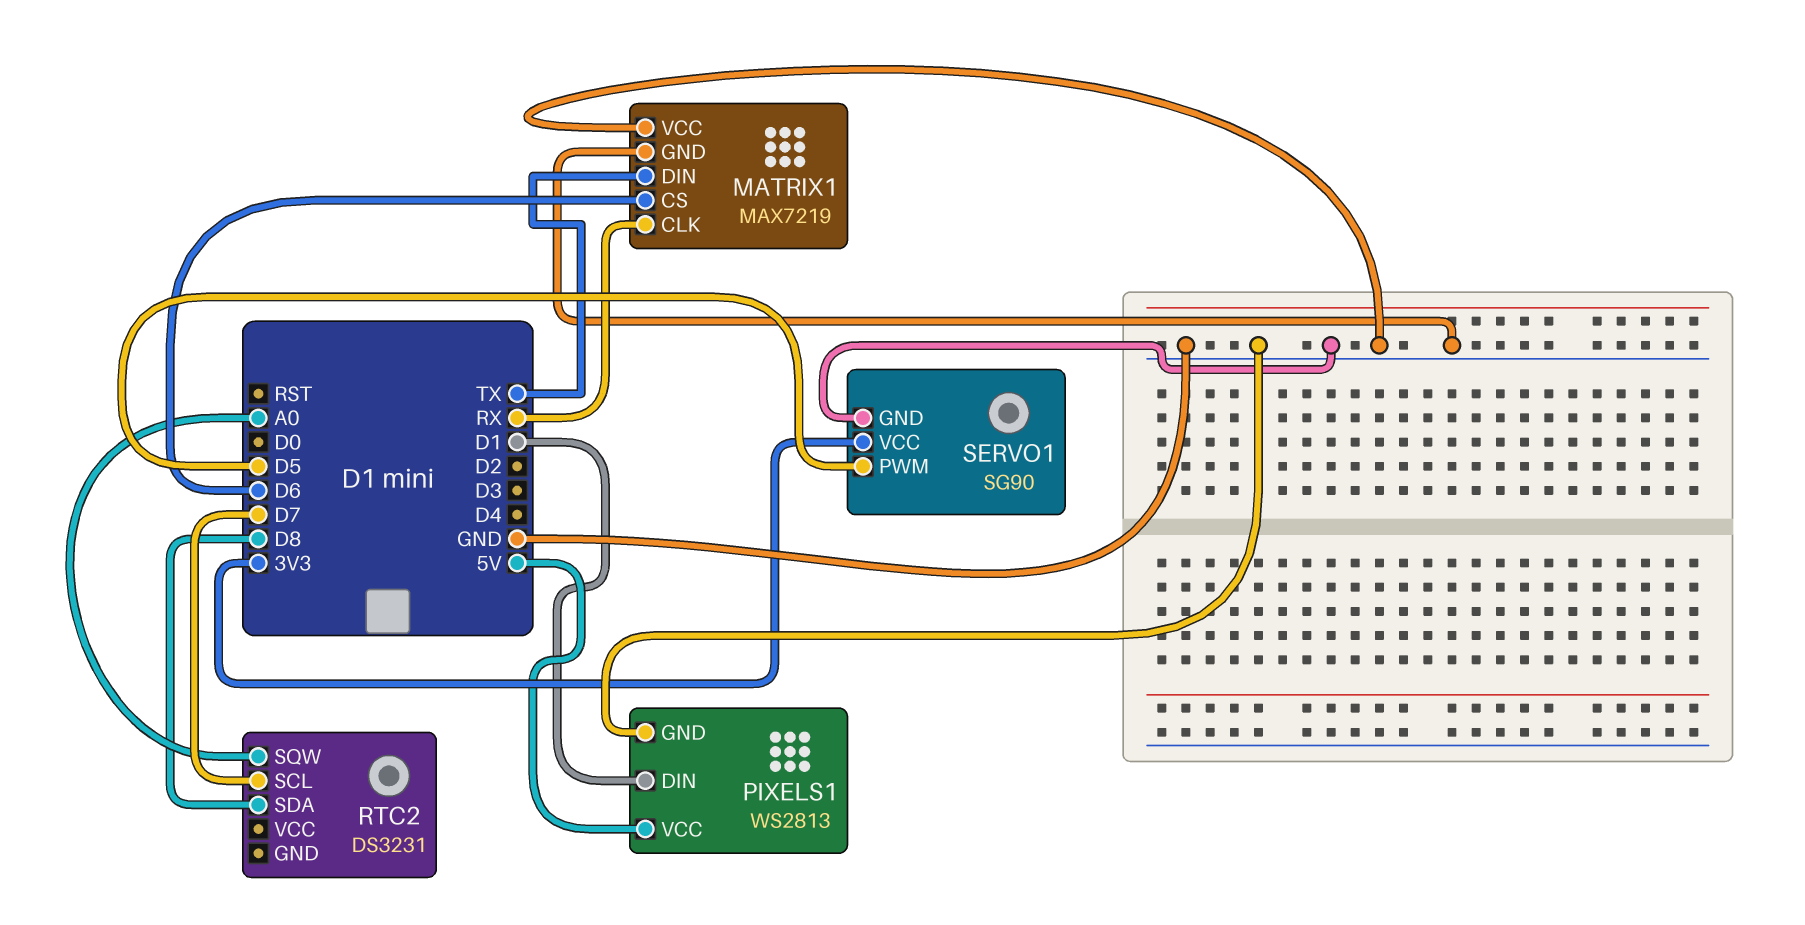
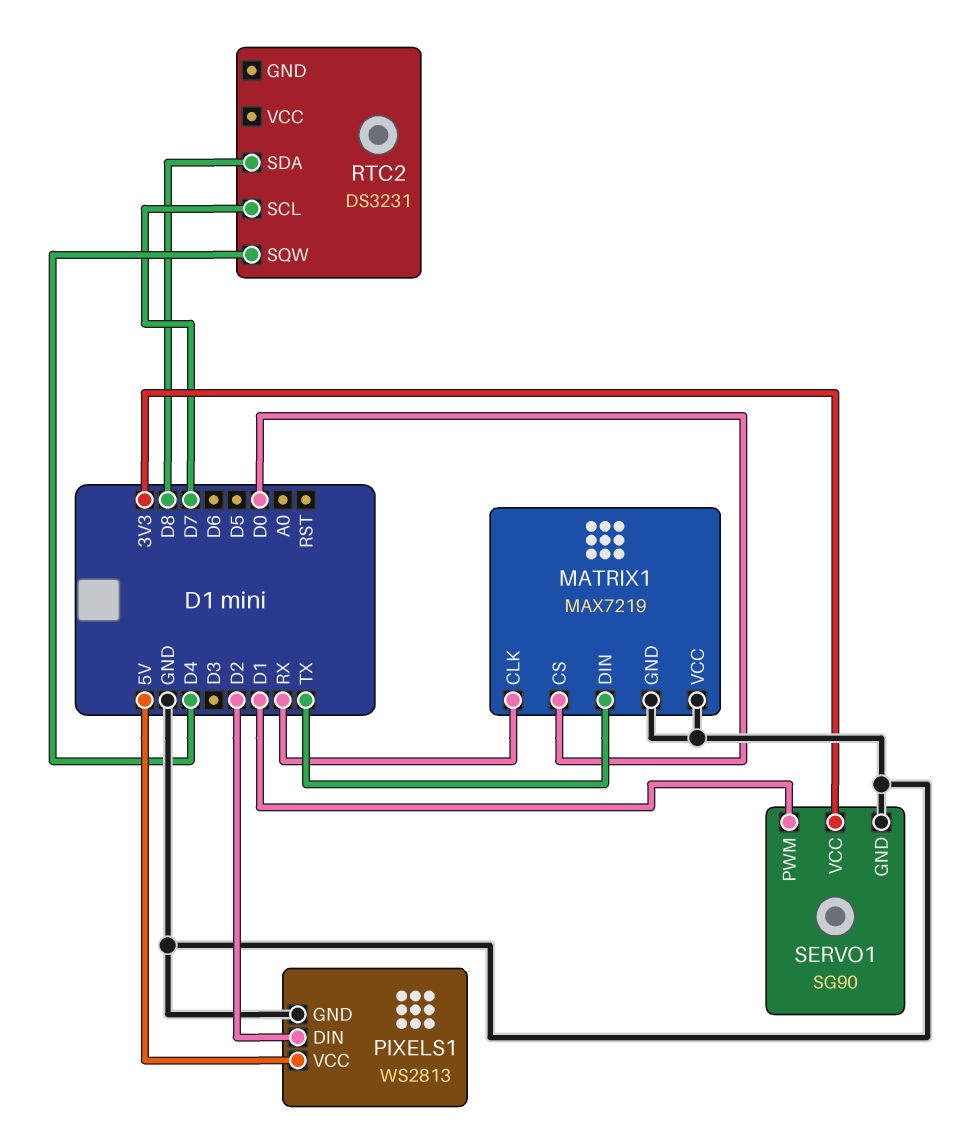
MATRIX1 pin CS: D6 -> D0
PIXELS1 pin DIN: D1 -> D2
RTC2 pin SQW: A0 -> D4
SERVO1 pin PWM: D5 -> D1

